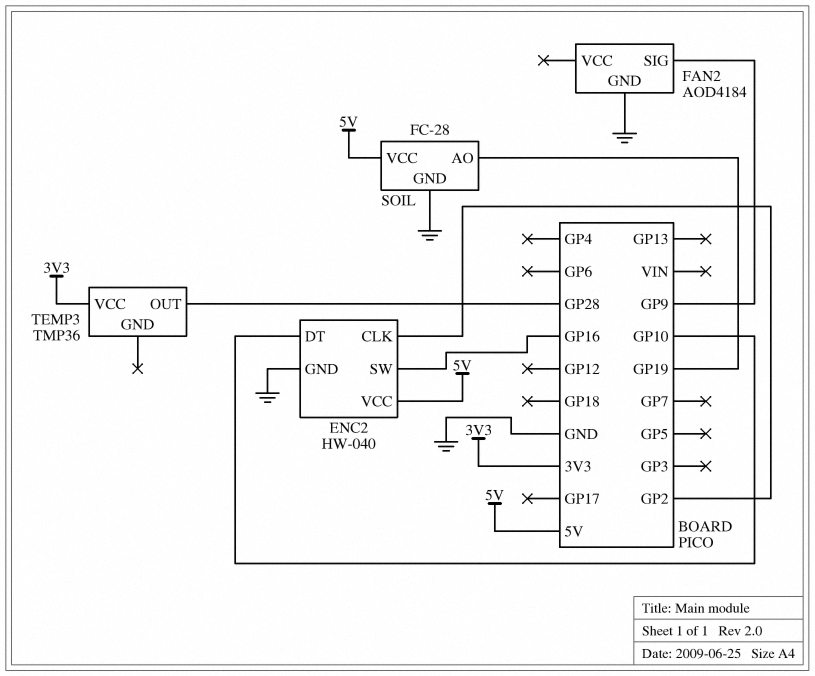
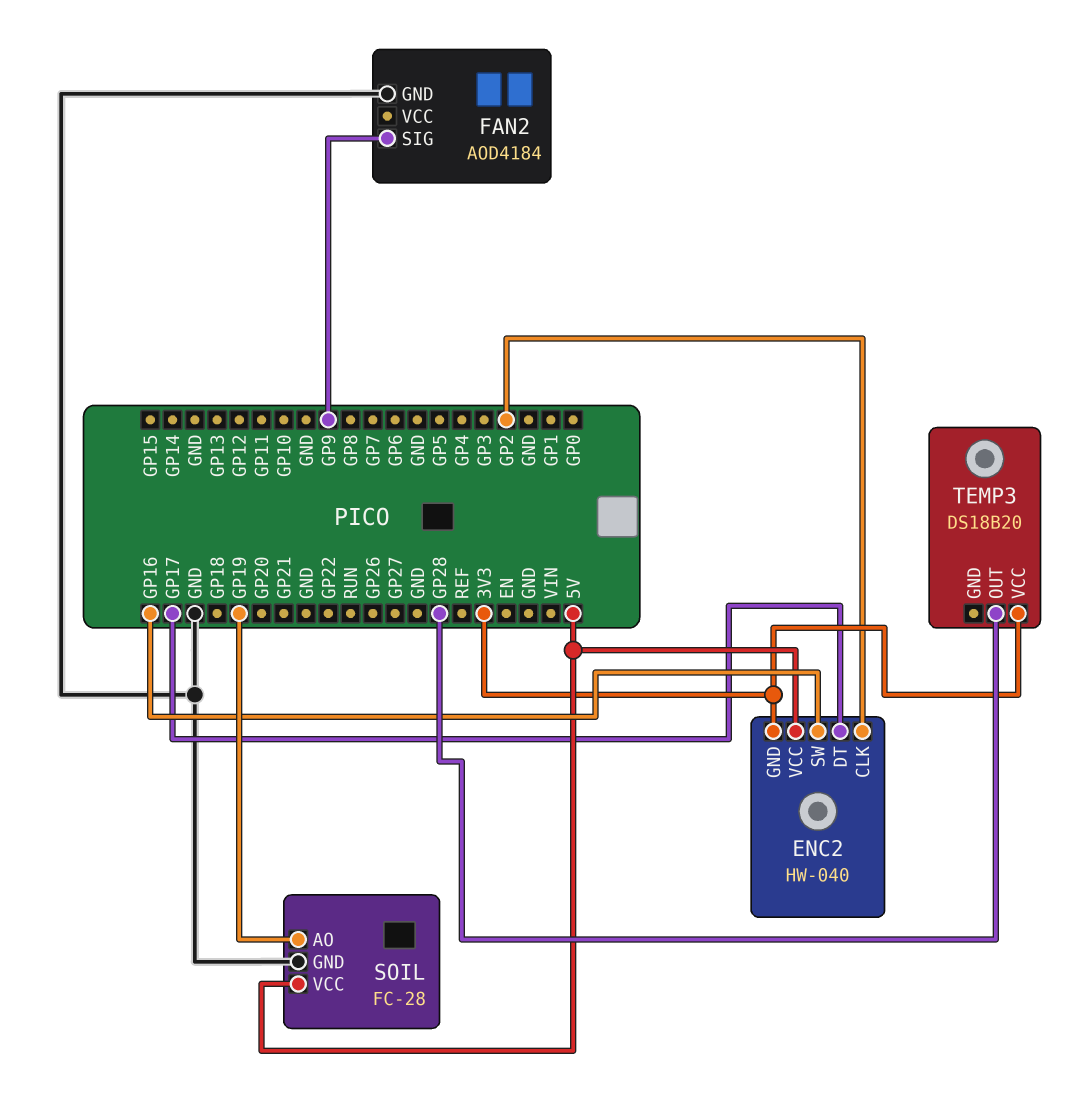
ENC2 pin DT: GP10 -> GP17
ENC2 pin GND: GND -> 3V3
TEMP3: TMP36 -> DS18B20

